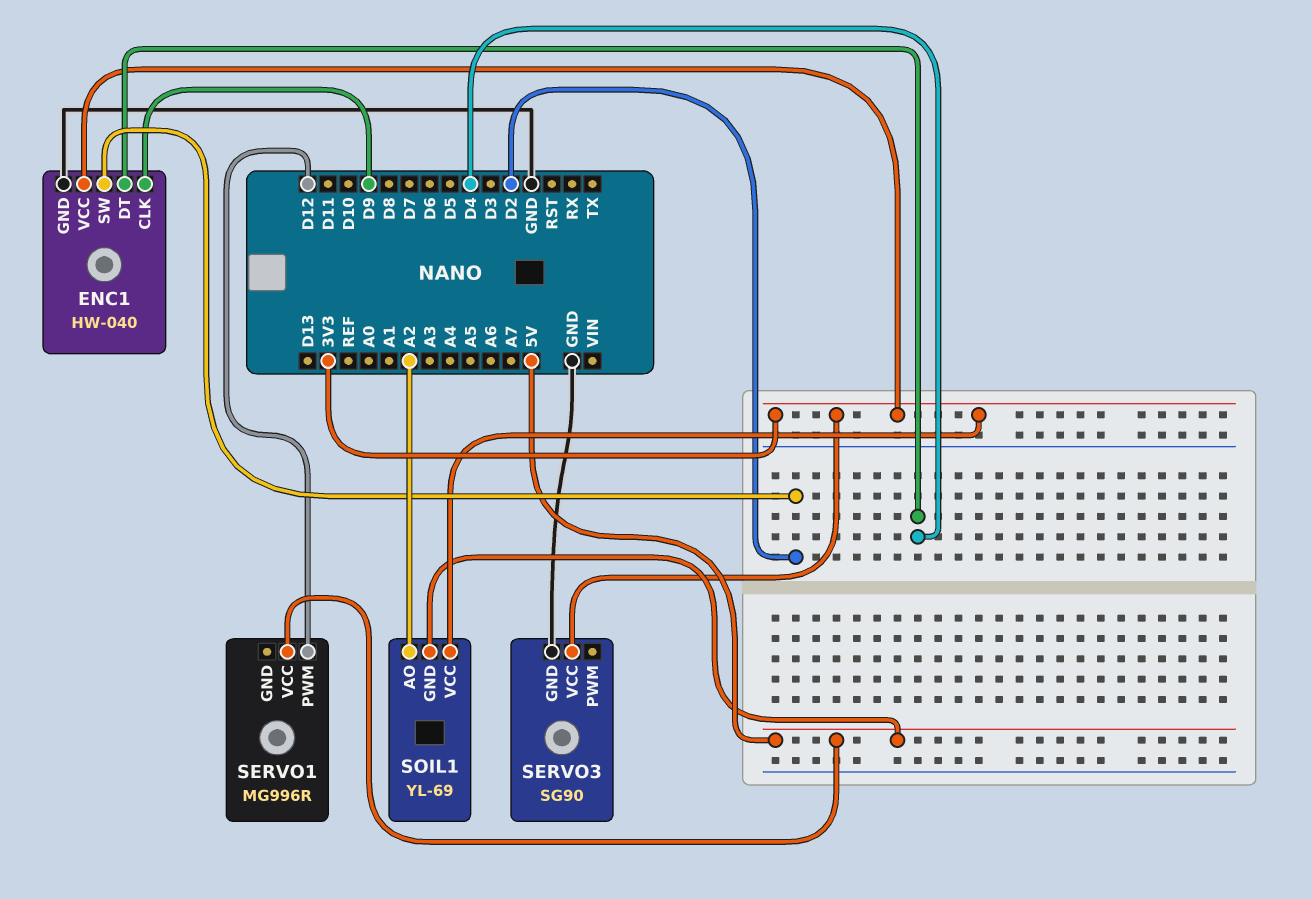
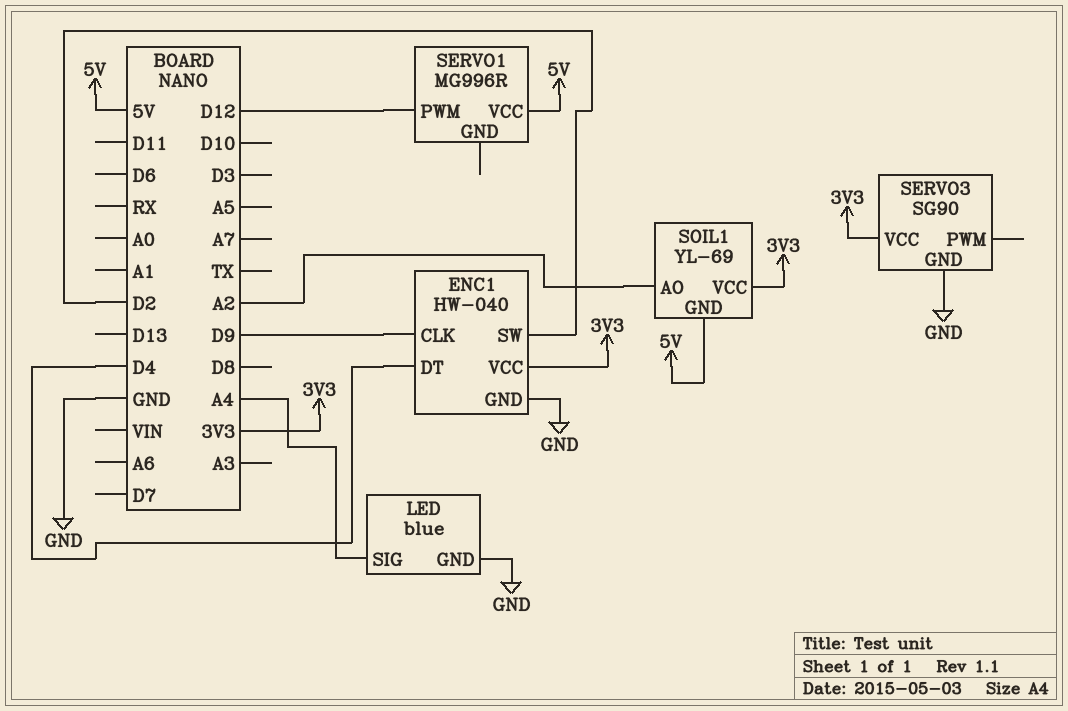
LED: none -> blue
LED pin GND: none -> GND
LED pin SIG: none -> A4

